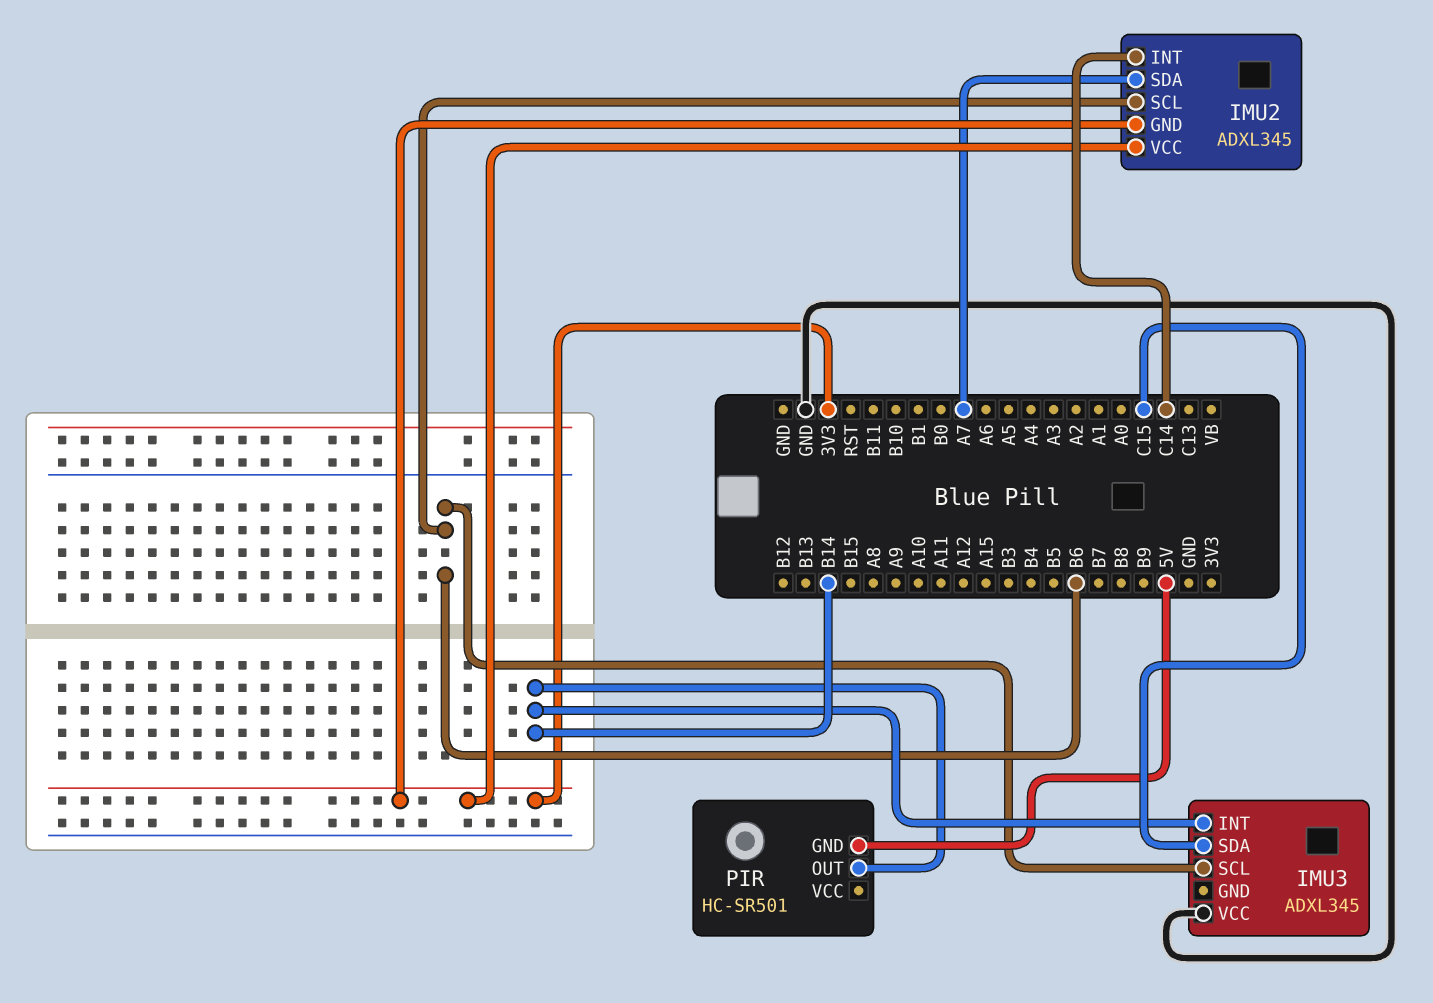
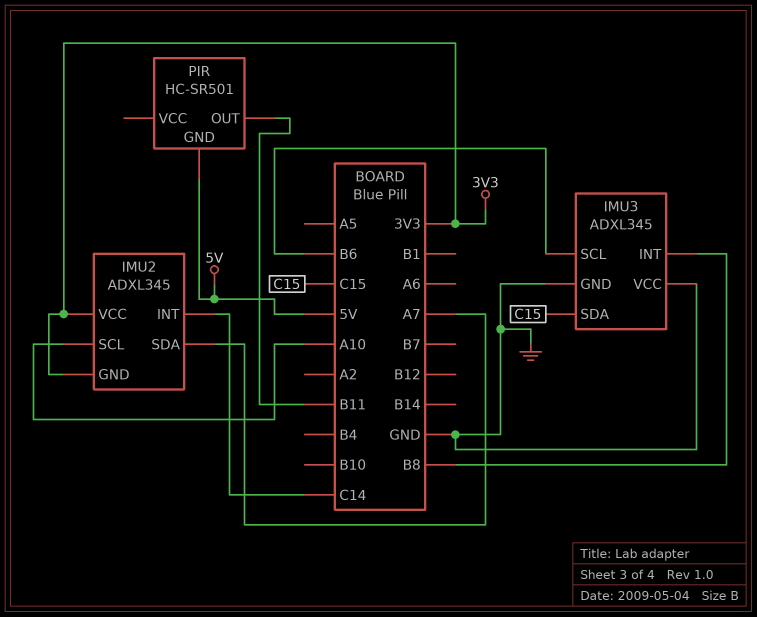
IMU2 pin SCL: B6 -> A10
IMU3 pin GND: none -> GND
IMU3 pin INT: B14 -> B8
PIR pin OUT: B14 -> B11

